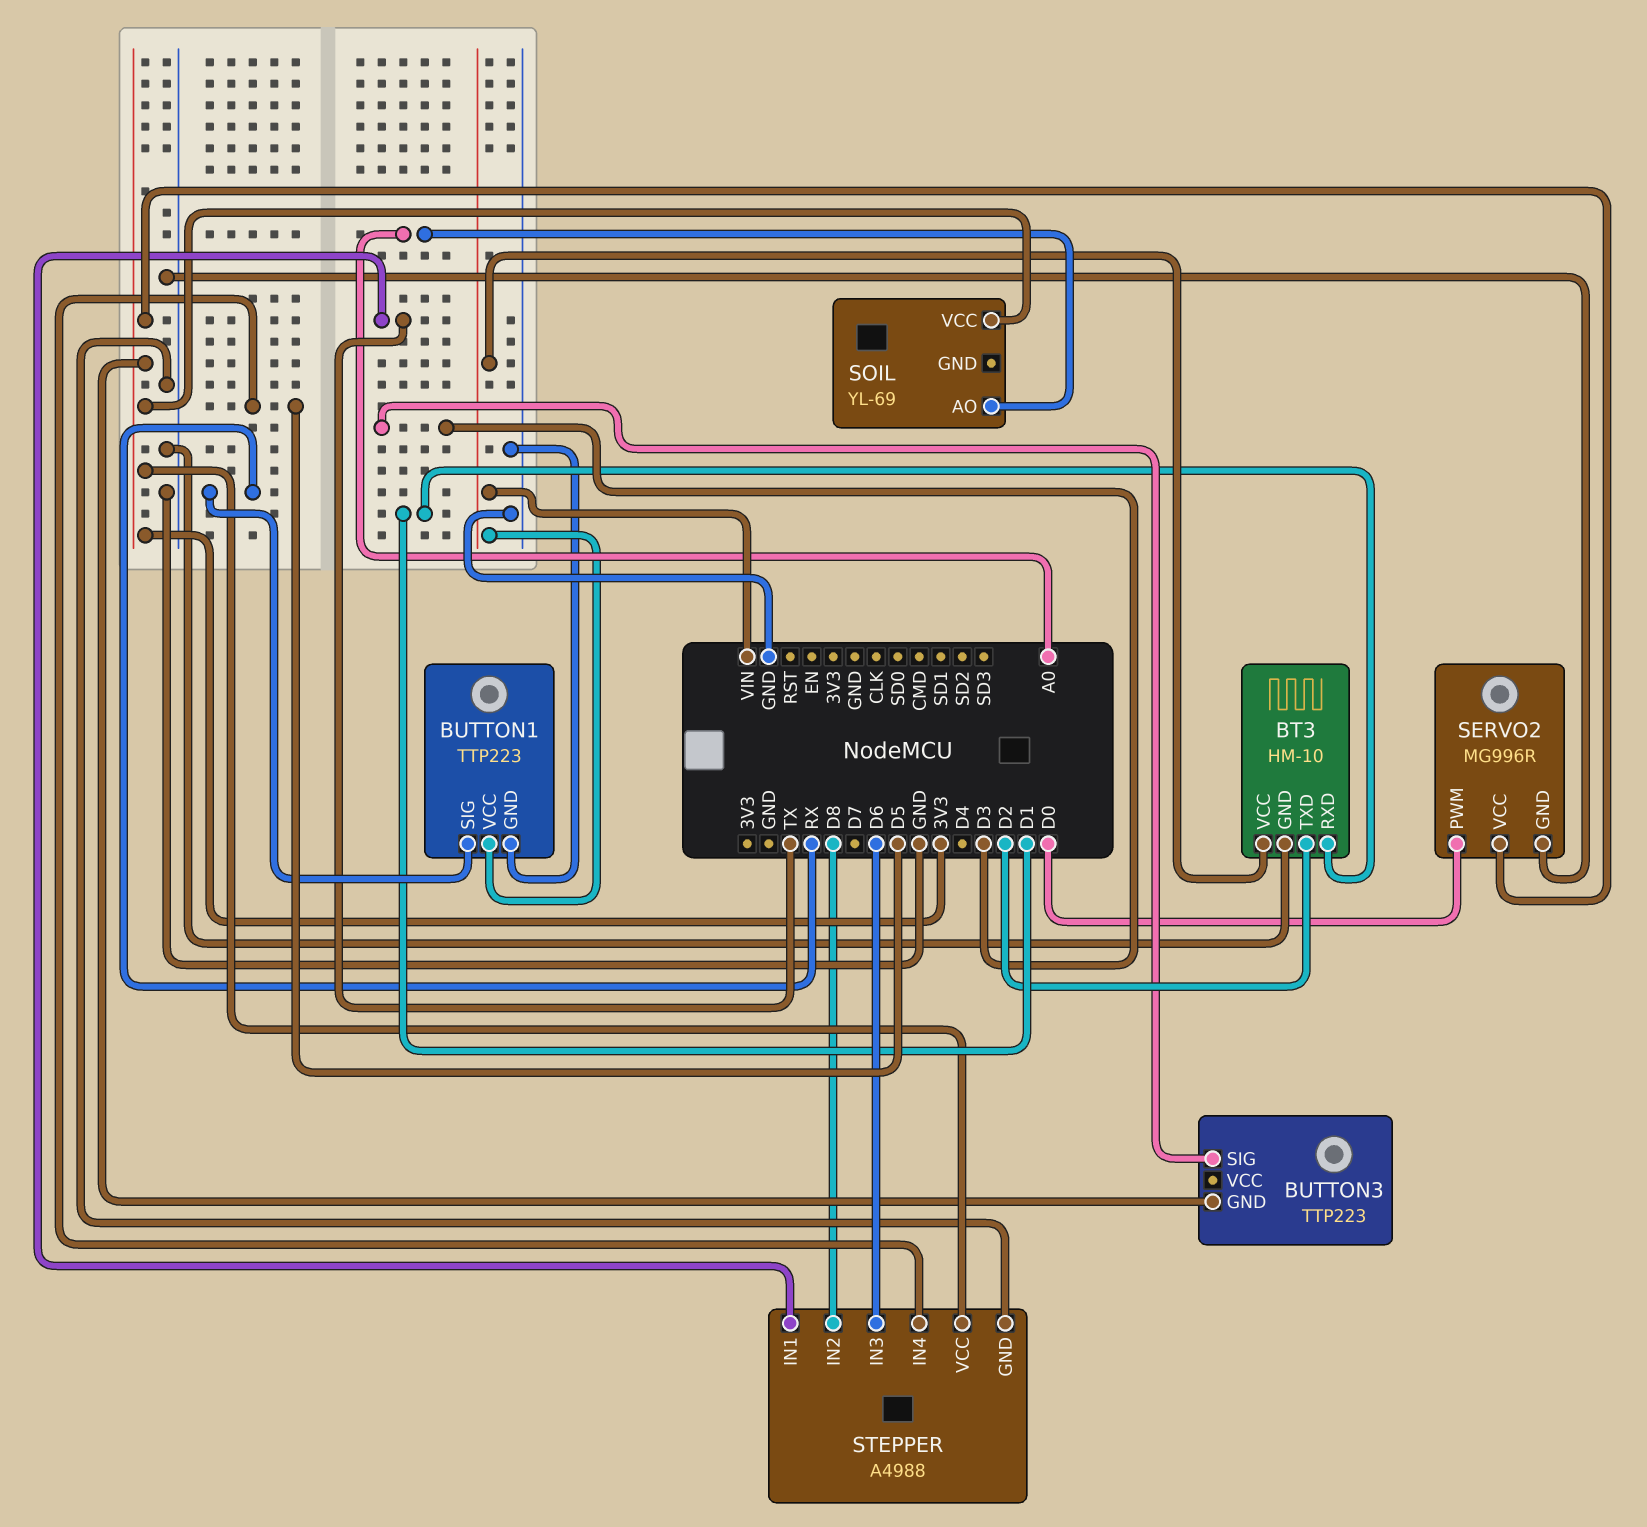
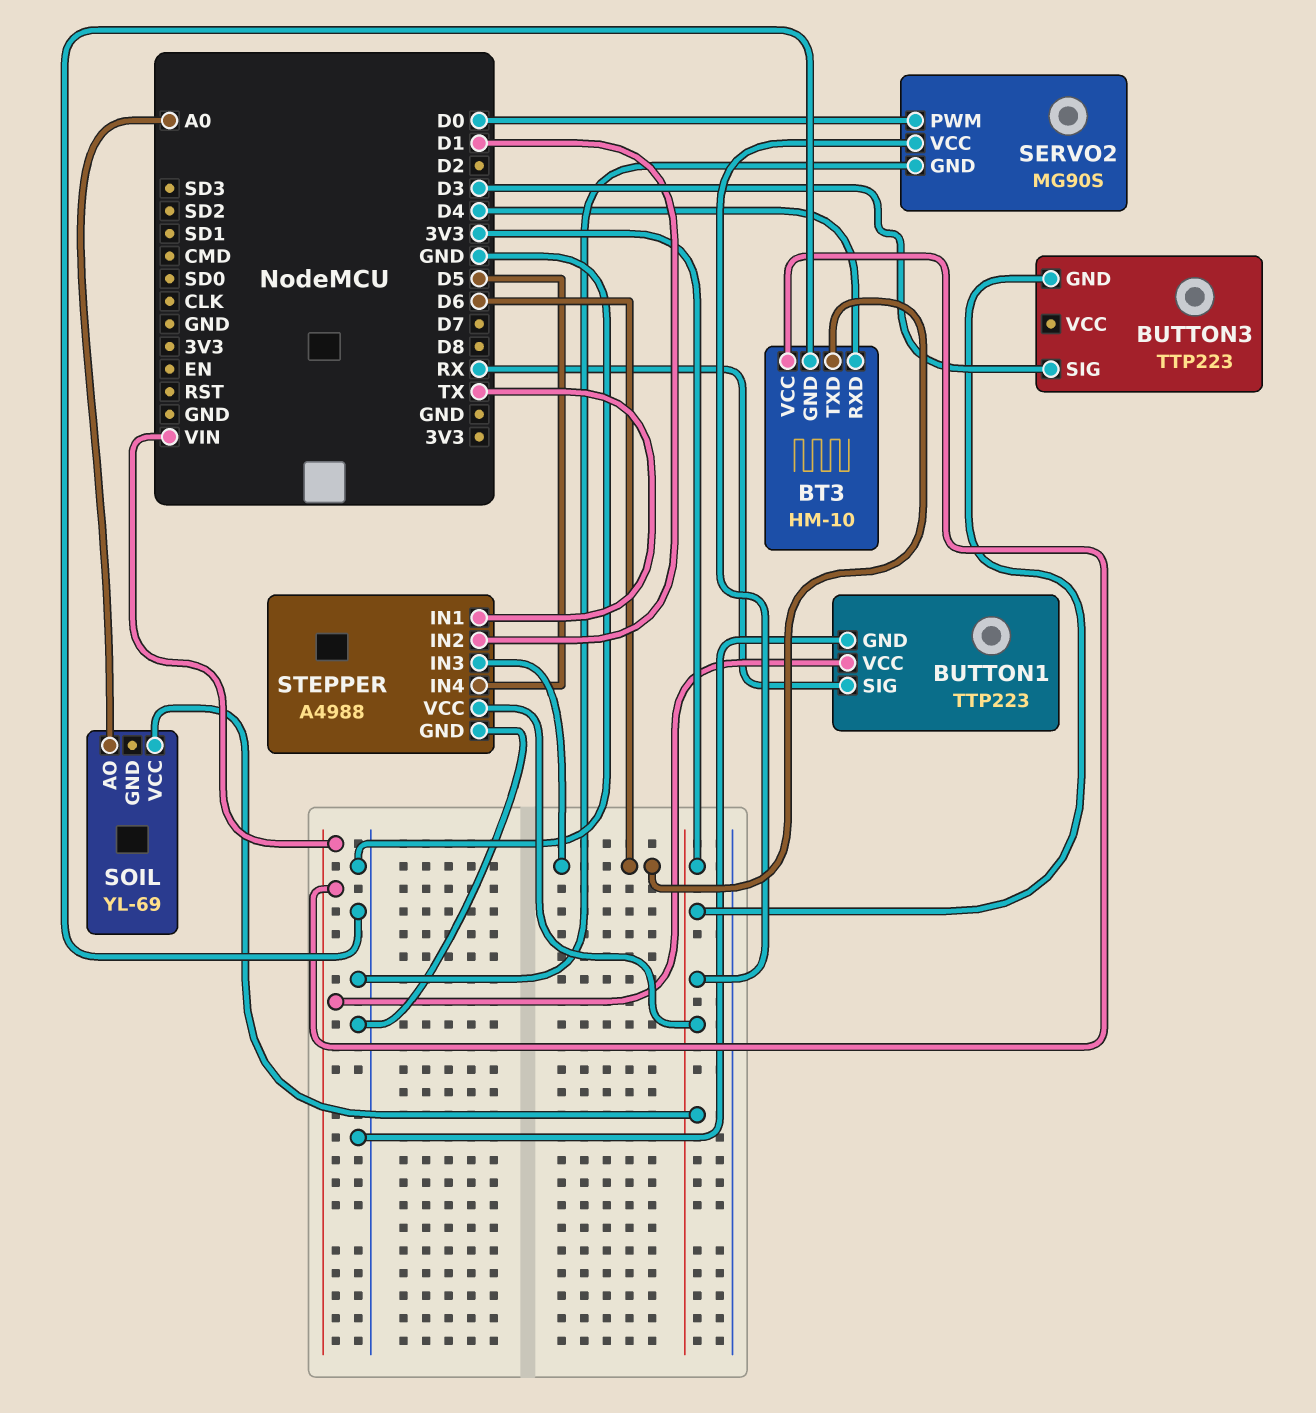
BT3 pin RXD: D1 -> D4
BT3 pin TXD: D2 -> D6
SERVO2: MG996R -> MG90S
STEPPER pin IN2: D8 -> D1

